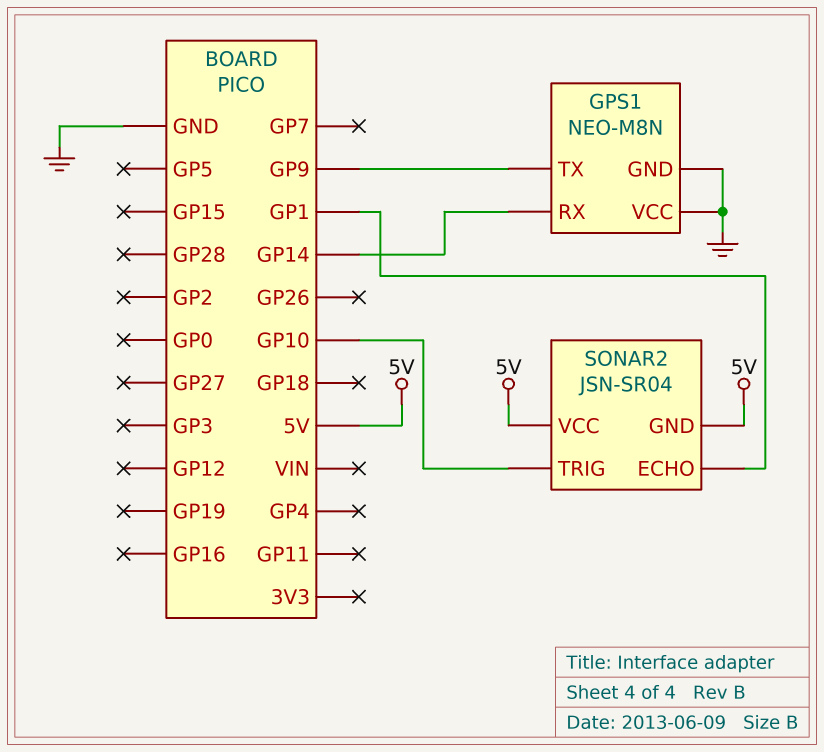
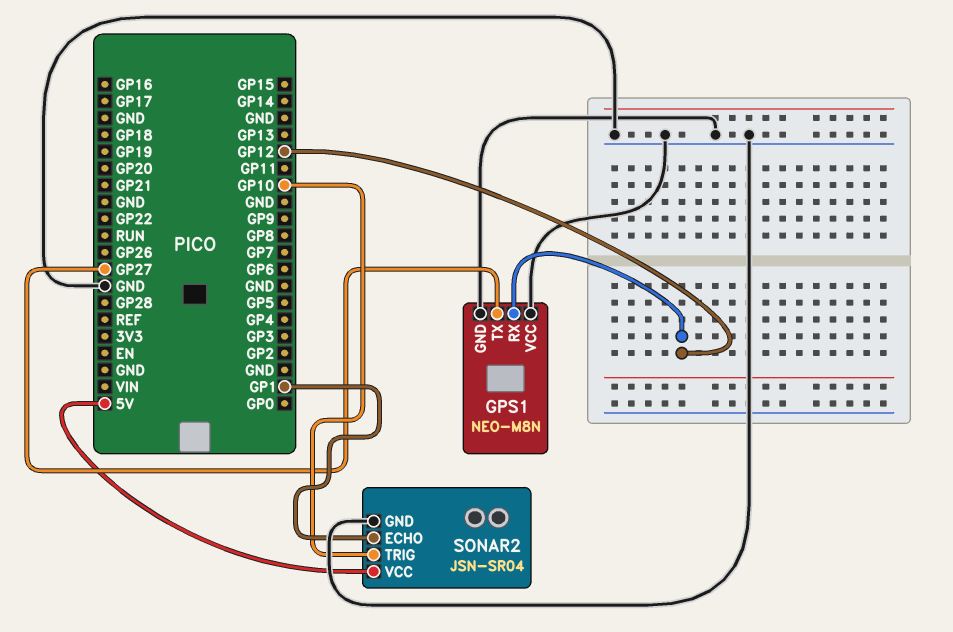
GPS1 pin RX: GP14 -> GP12
GPS1 pin TX: GP9 -> GP27
SONAR2 pin GND: 5V -> GND

